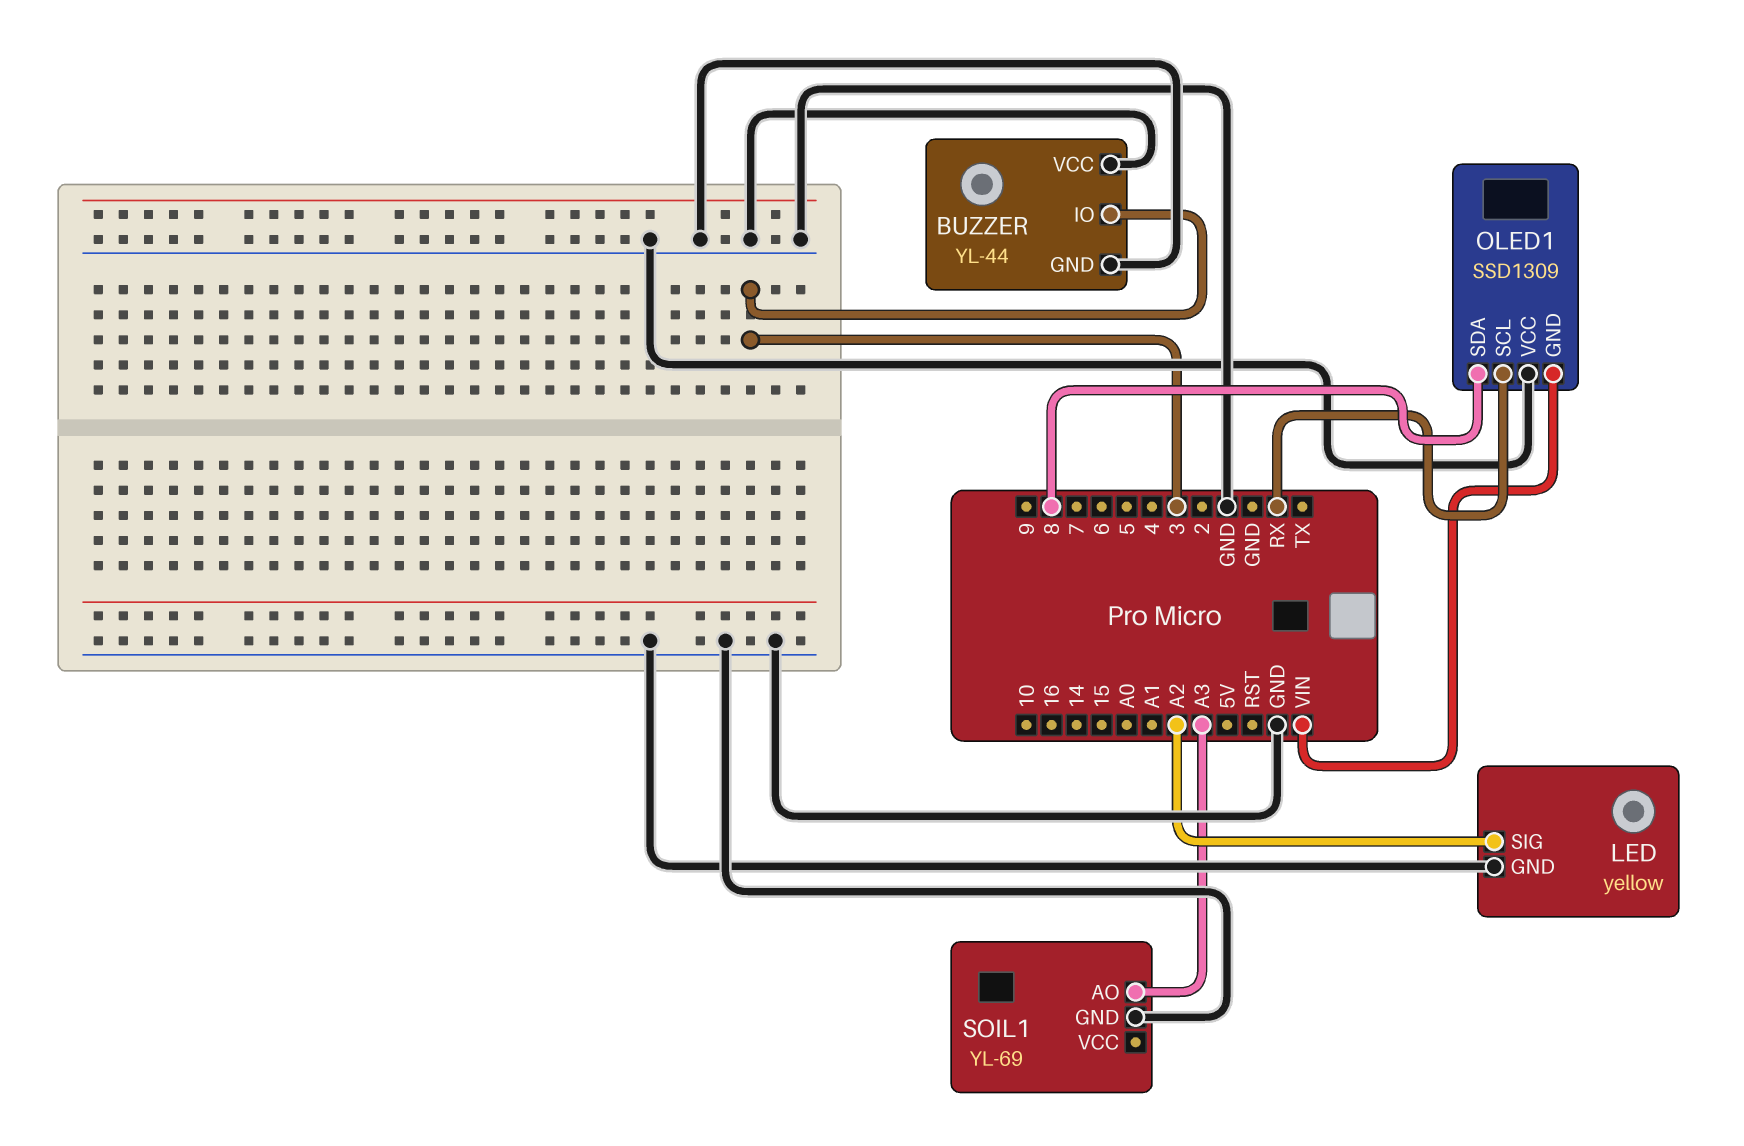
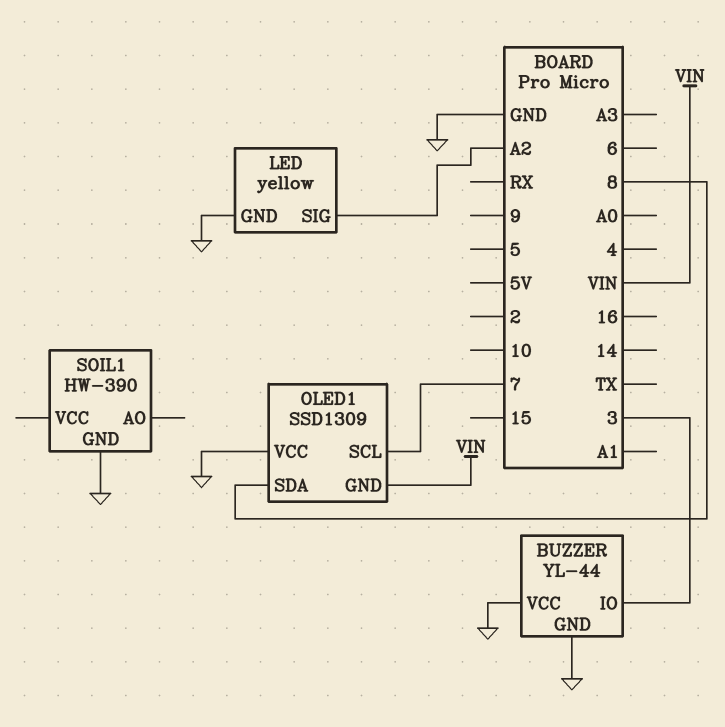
OLED1 pin SCL: RX -> 7
SOIL1: YL-69 -> HW-390
SOIL1 pin AO: A3 -> none

